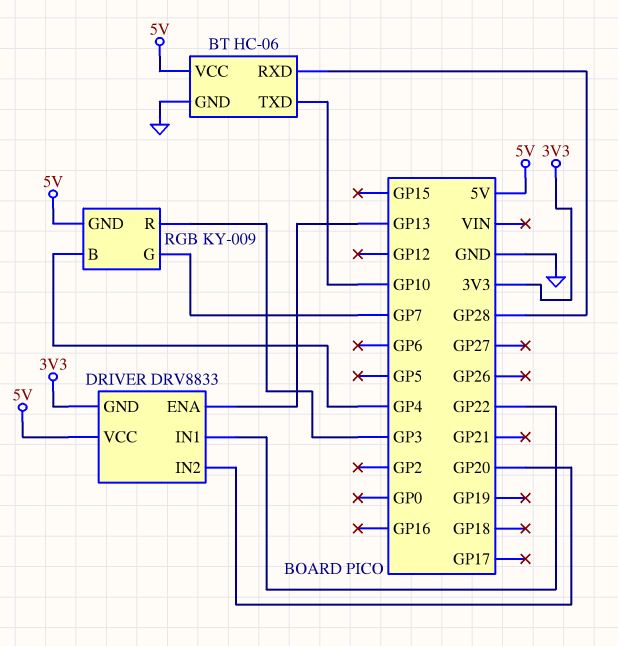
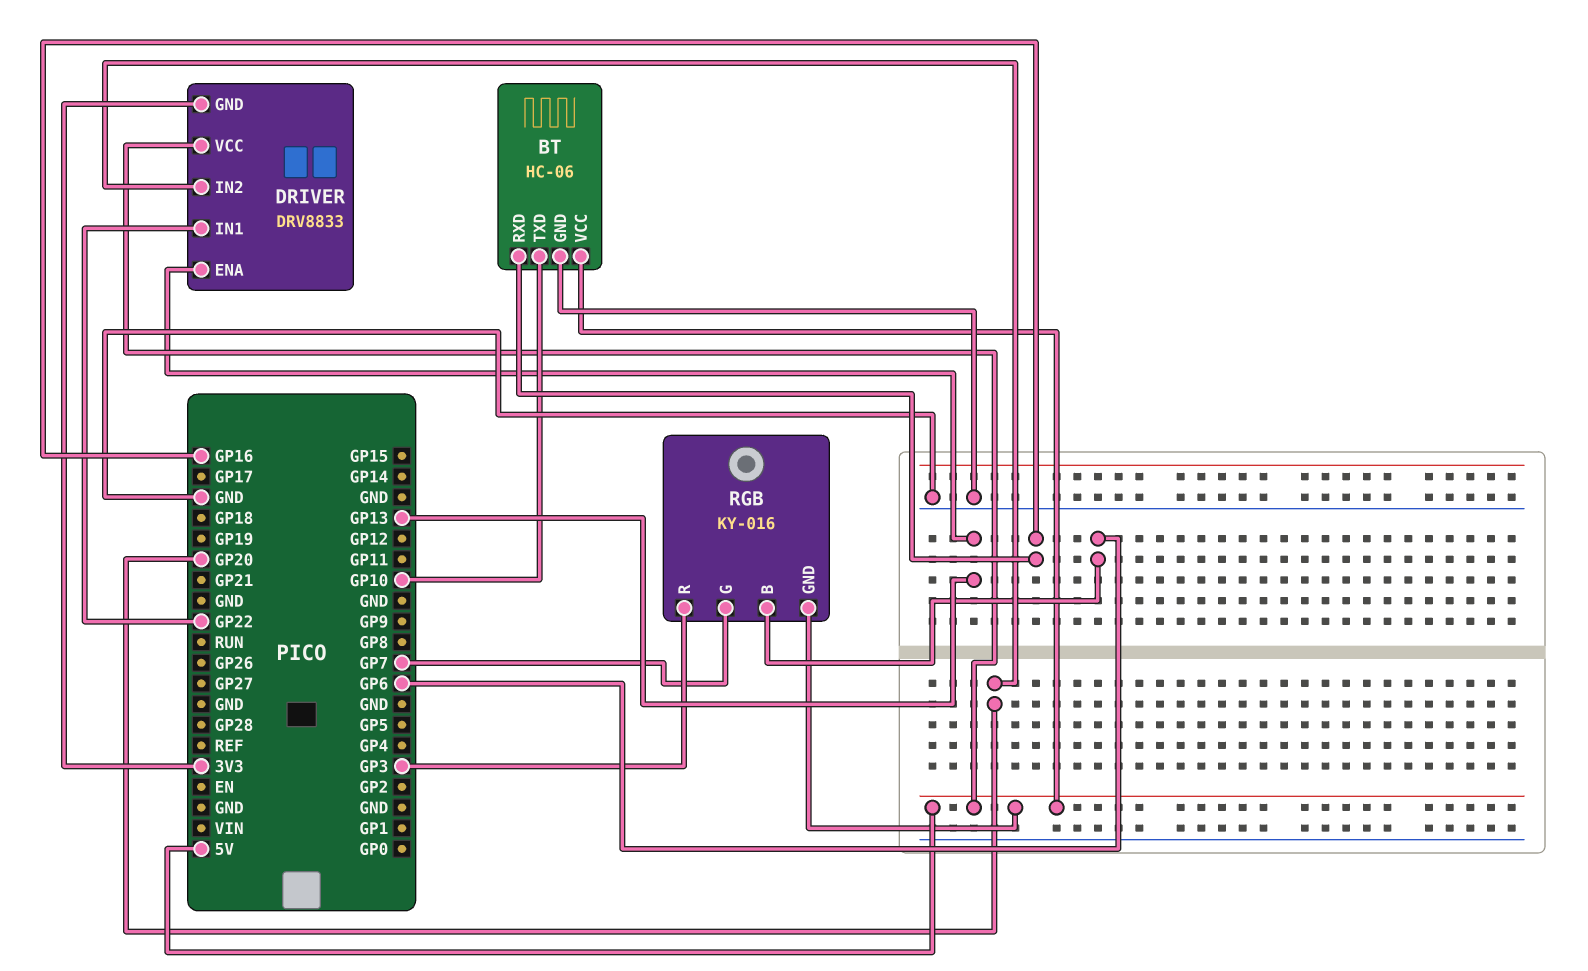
BT pin RXD: GP28 -> GP16
RGB: KY-009 -> KY-016
RGB pin B: GP4 -> GP6

